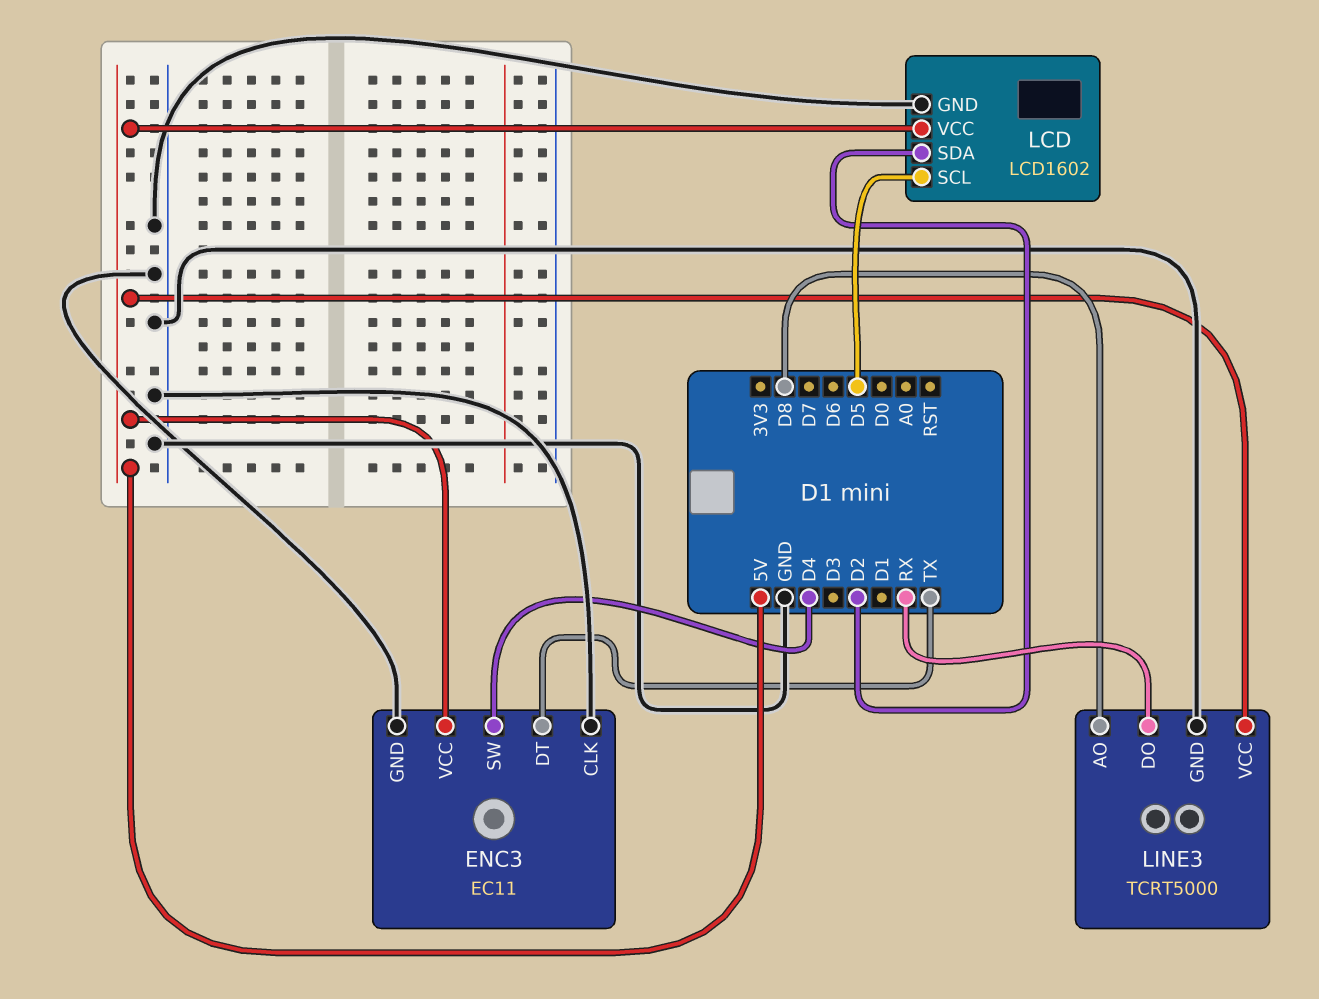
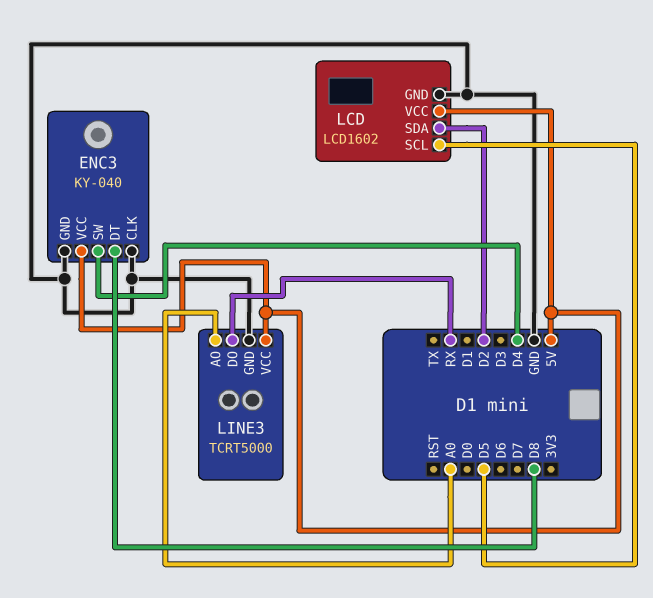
ENC3: EC11 -> KY-040
ENC3 pin DT: TX -> D8
LINE3 pin AO: D8 -> A0

